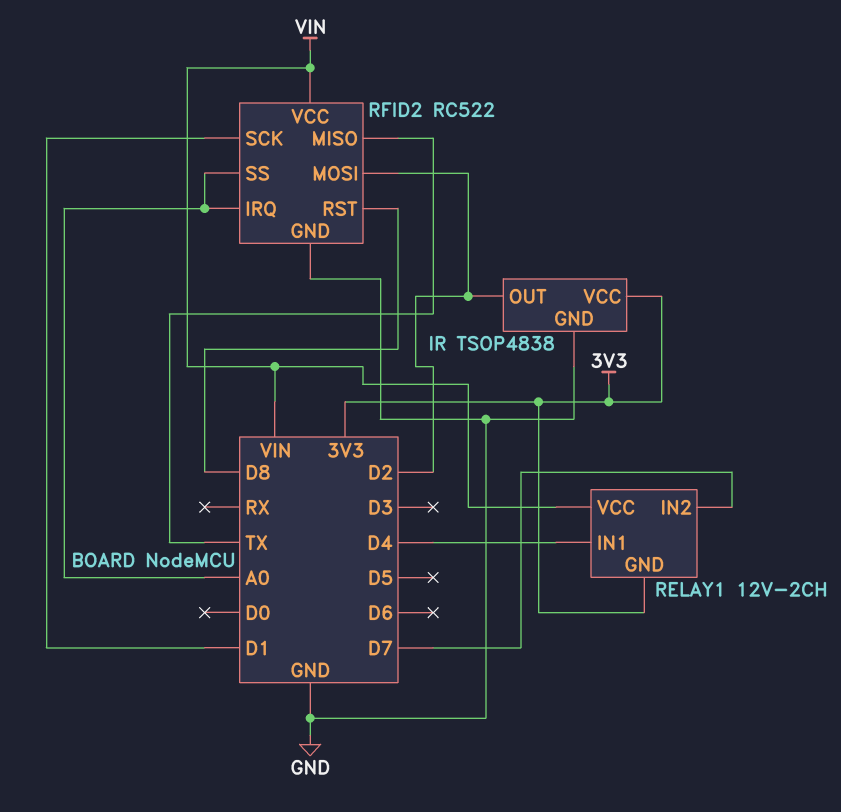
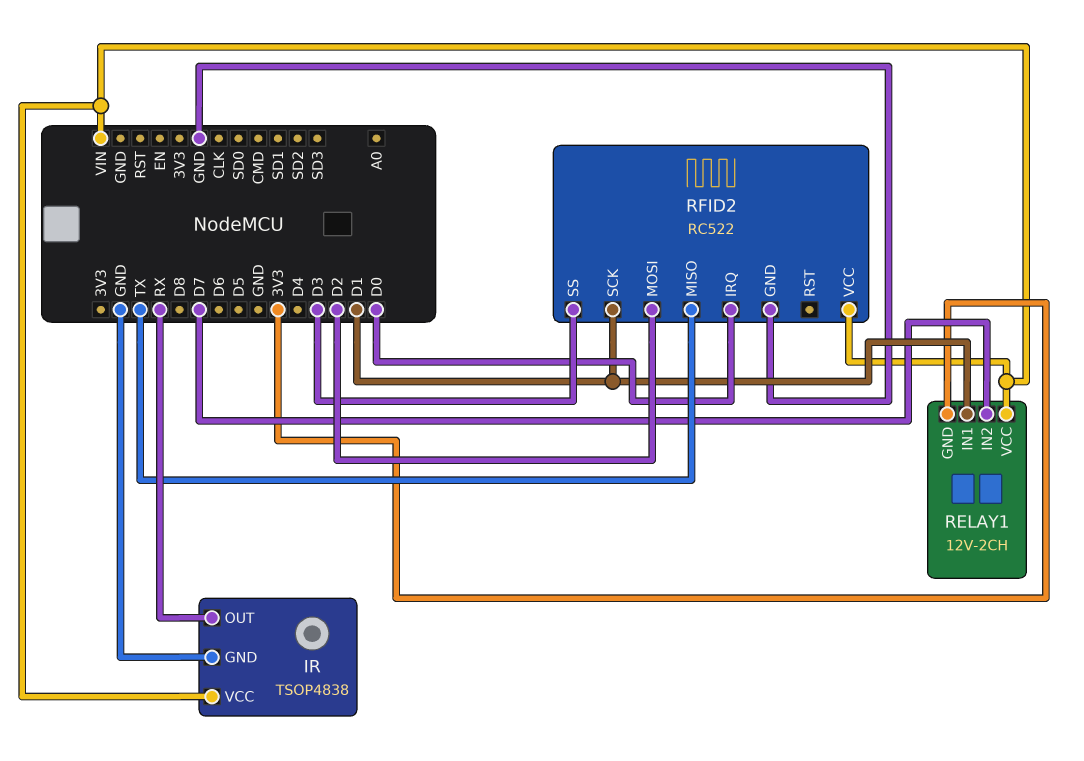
IR pin OUT: D2 -> RX
IR pin VCC: 3V3 -> VIN
RELAY1 pin IN1: D4 -> D1
RFID2 pin IRQ: A0 -> D0
RFID2 pin RST: D8 -> none
RFID2 pin SS: A0 -> D3

